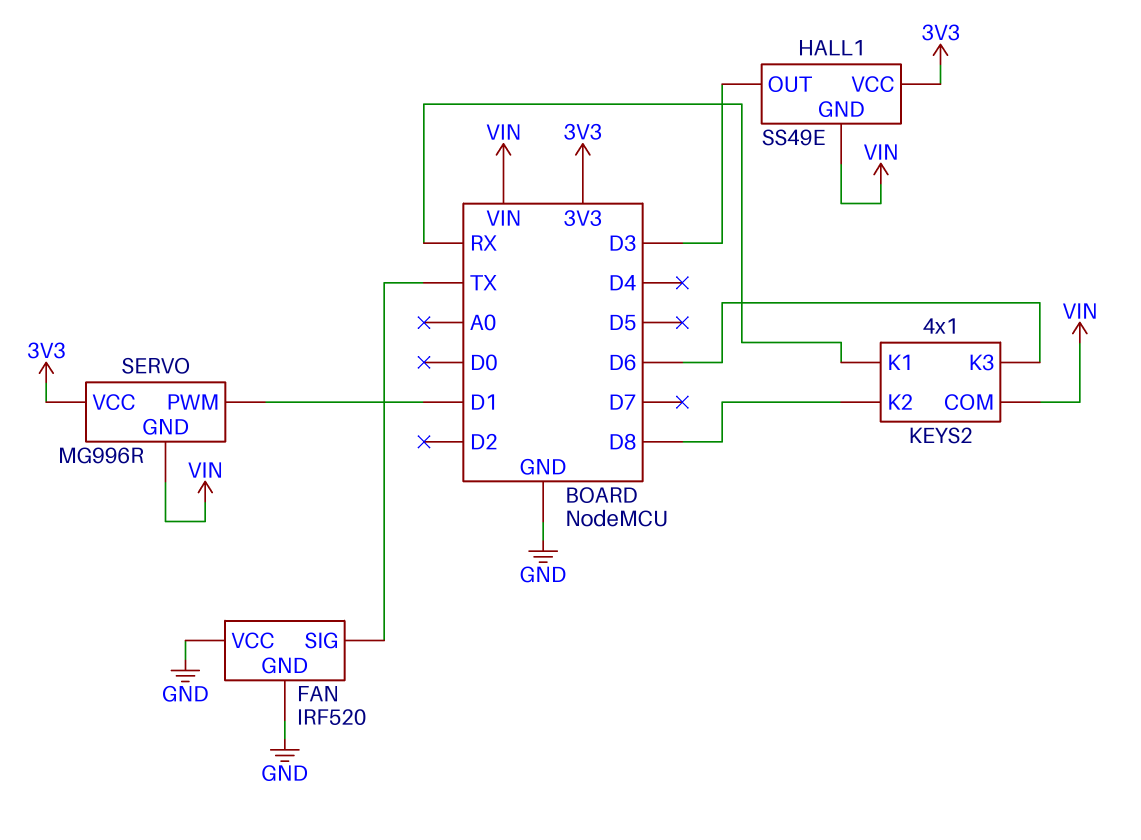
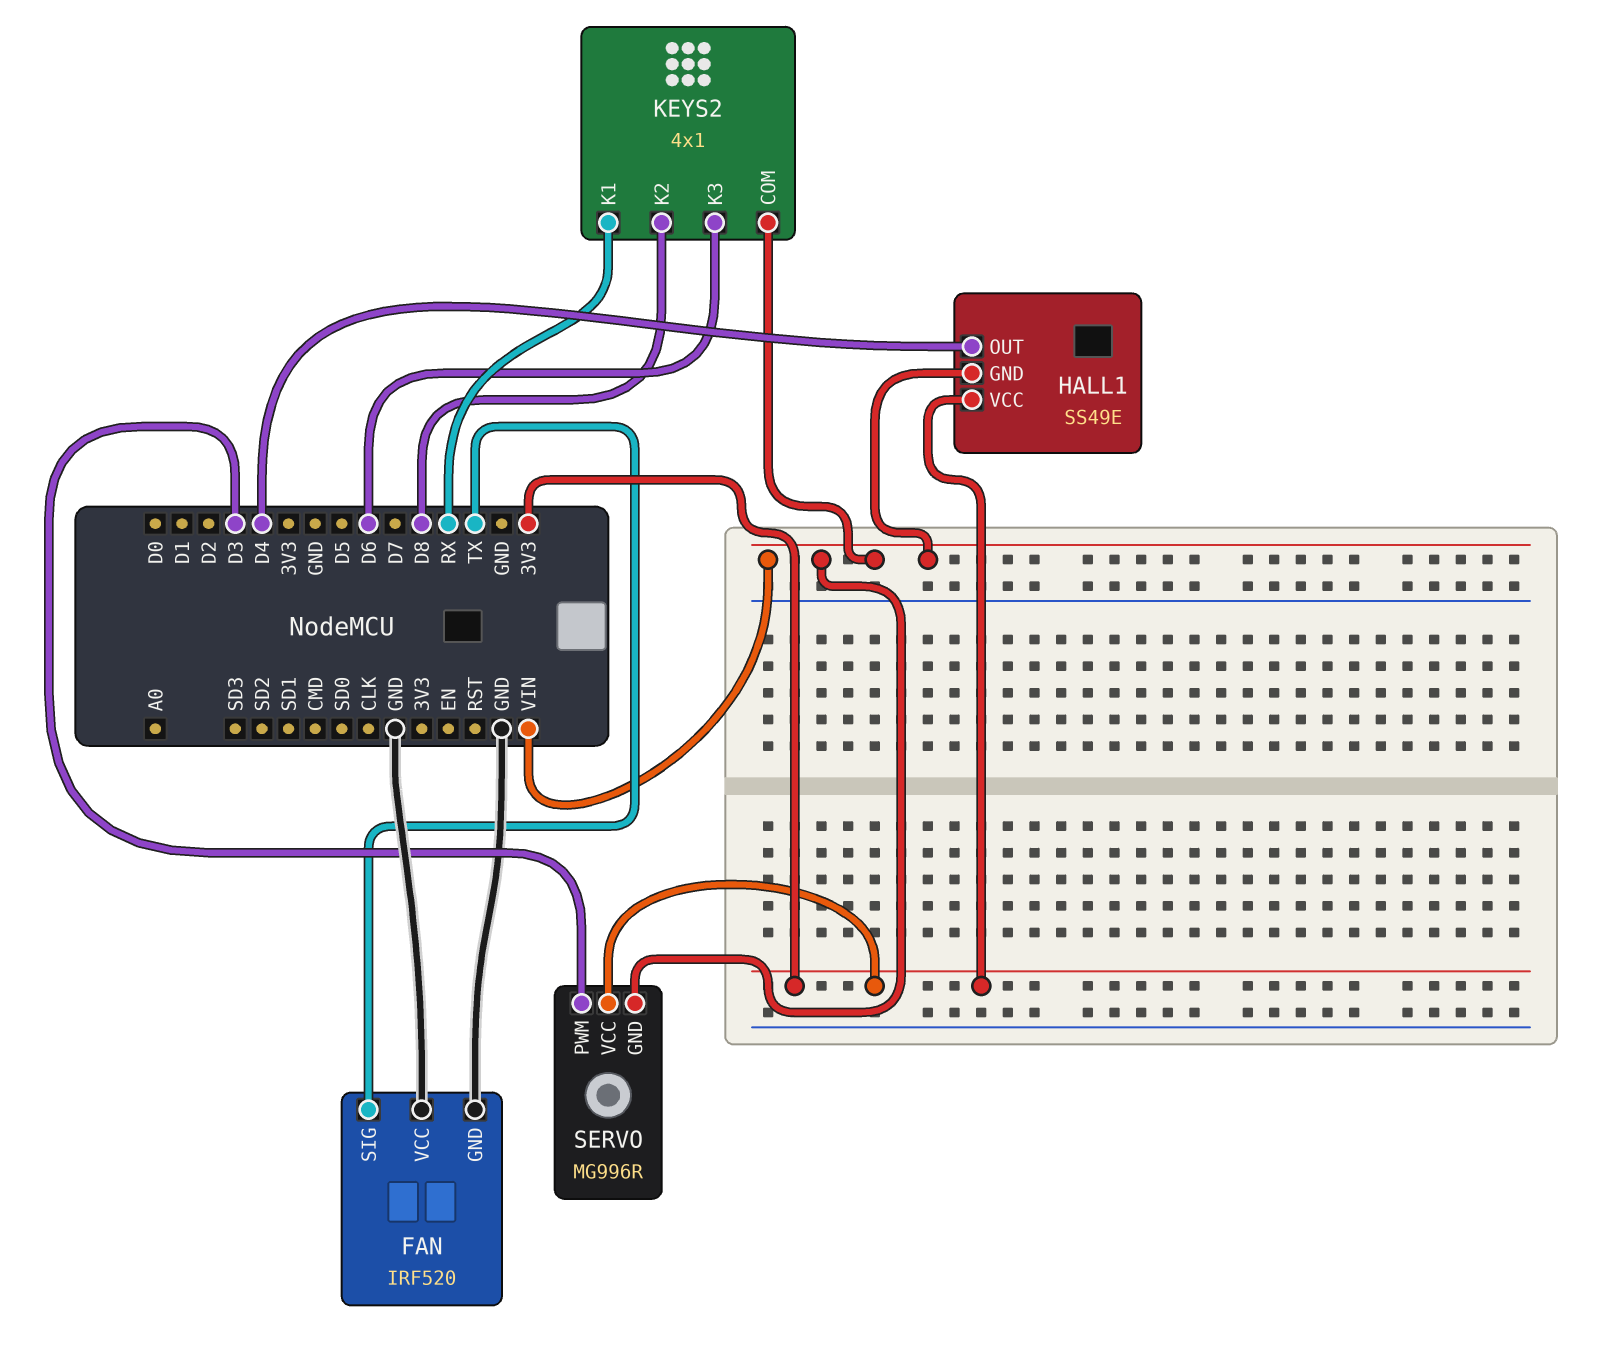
HALL1 pin OUT: D3 -> D4
SERVO pin PWM: D1 -> D3

